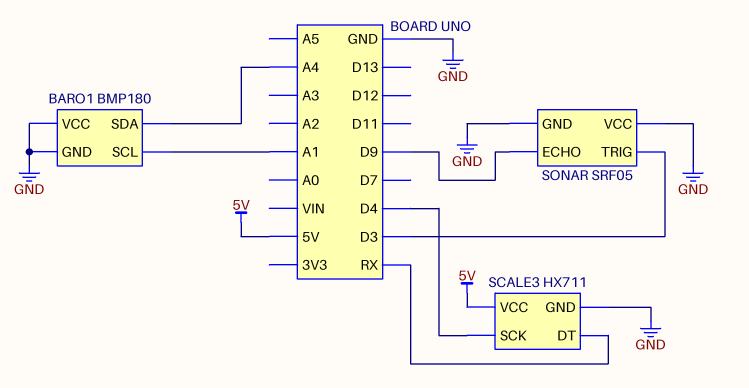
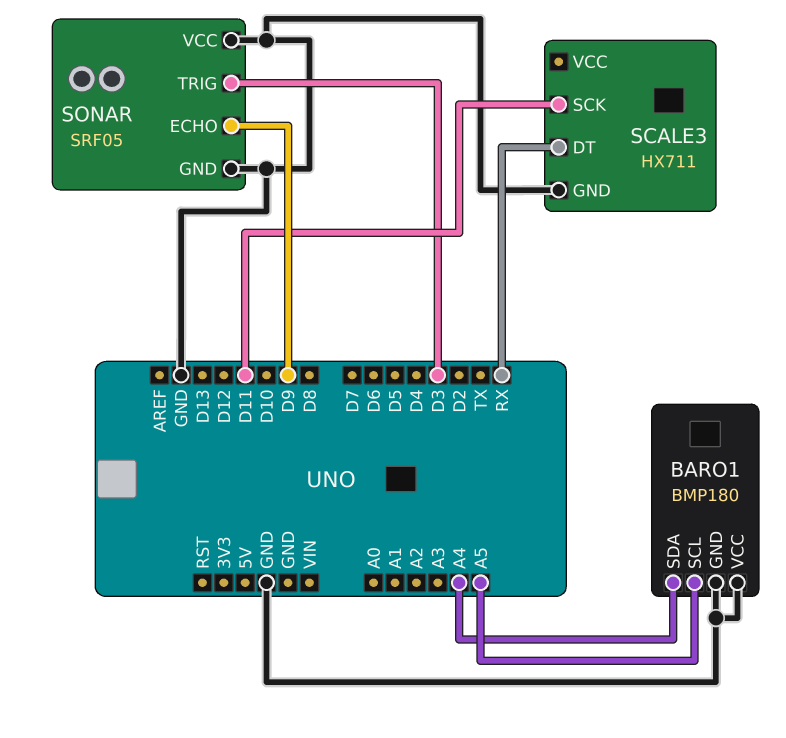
BARO1 pin SCL: A1 -> A5
SCALE3 pin SCK: D4 -> D11
SCALE3 pin VCC: 5V -> none

